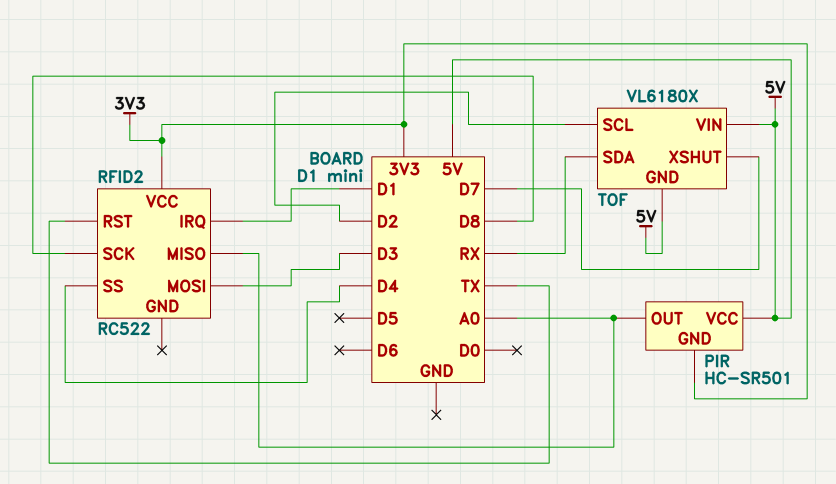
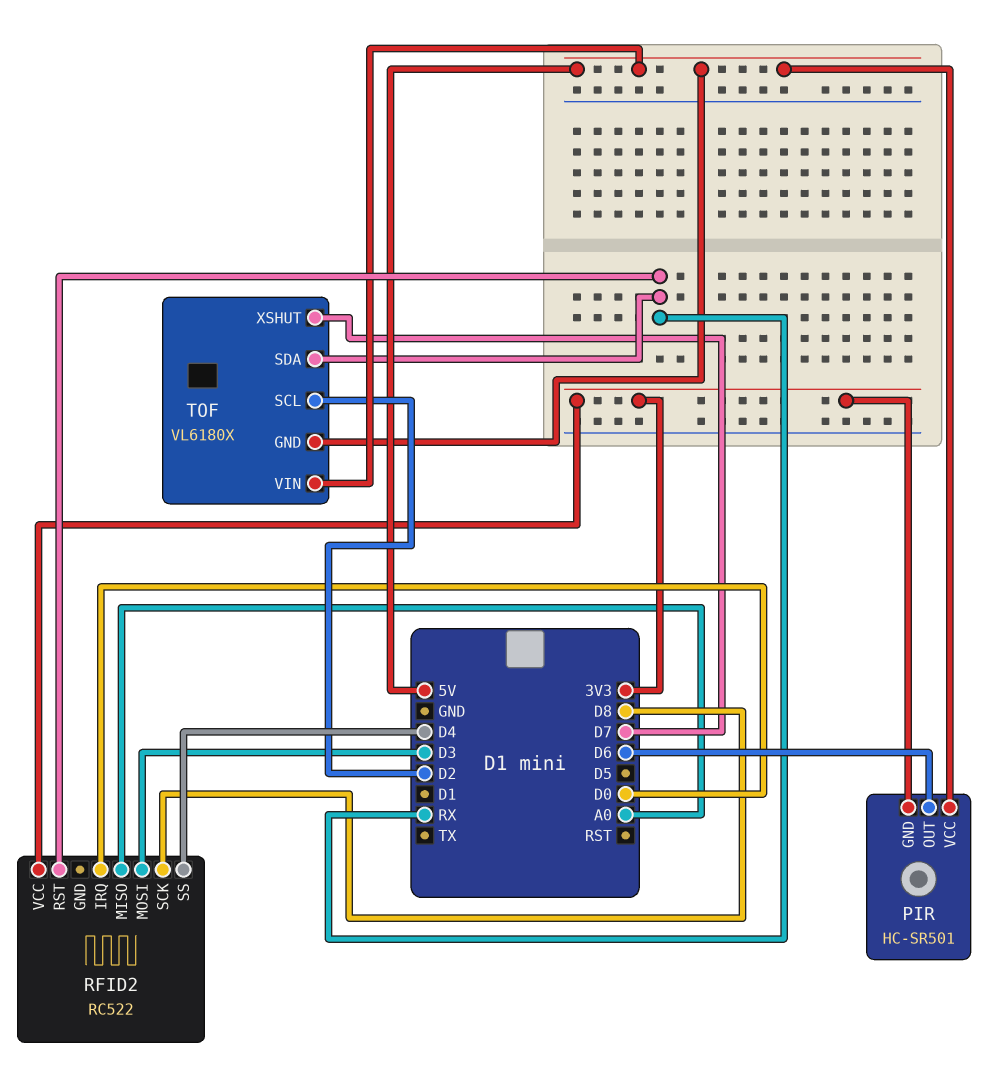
PIR pin OUT: A0 -> D6
RFID2 pin IRQ: D1 -> D0
RFID2 pin RST: TX -> RX

